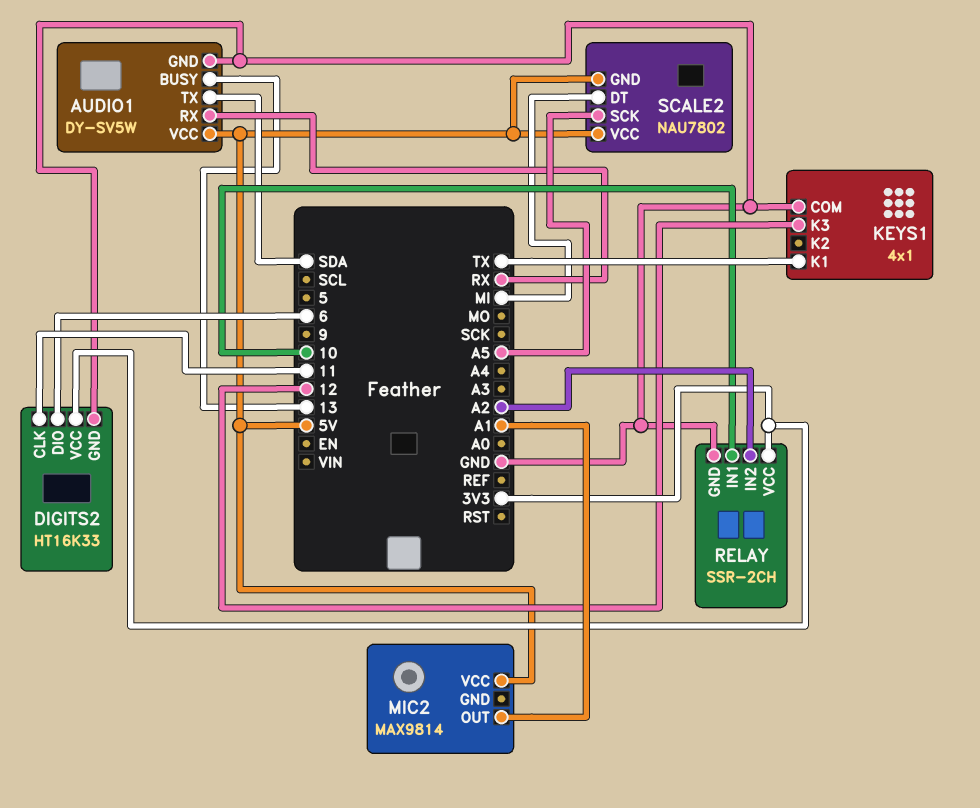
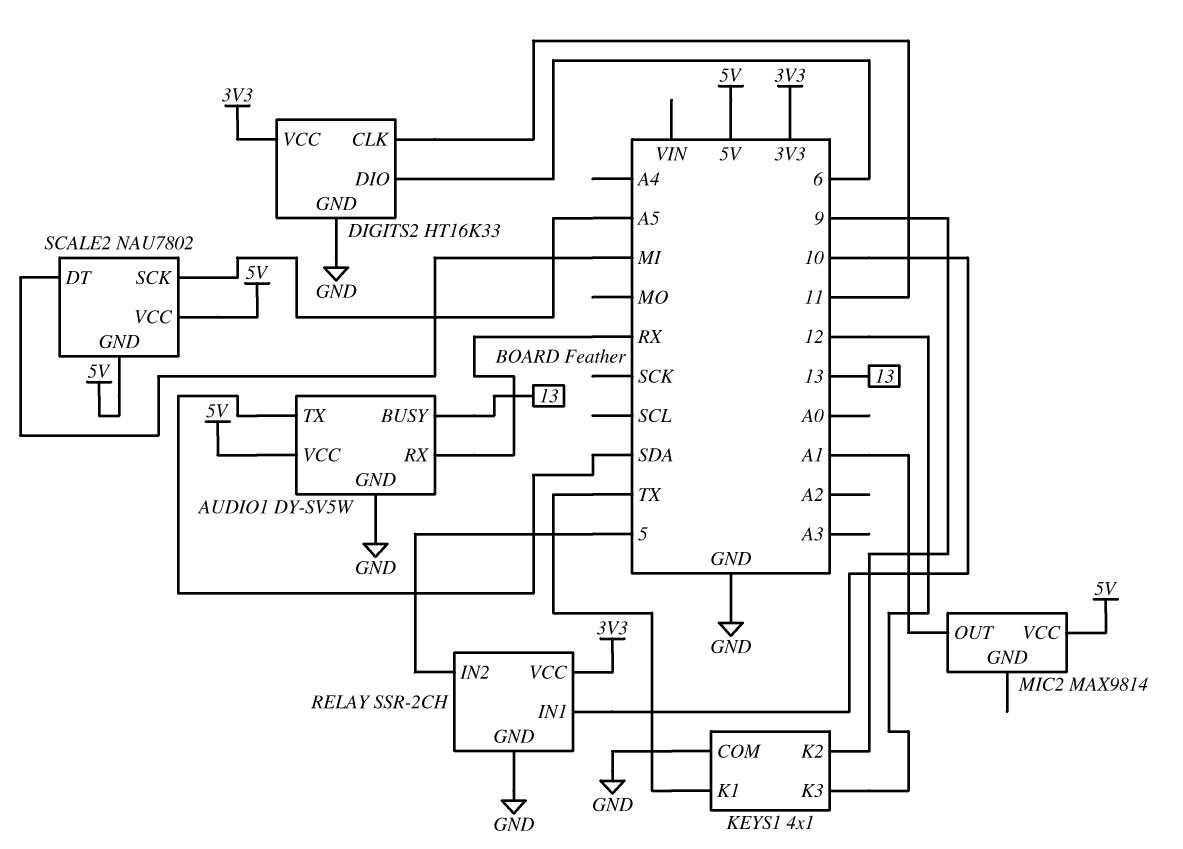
KEYS1 pin K2: none -> 9
RELAY pin IN2: A2 -> 5

